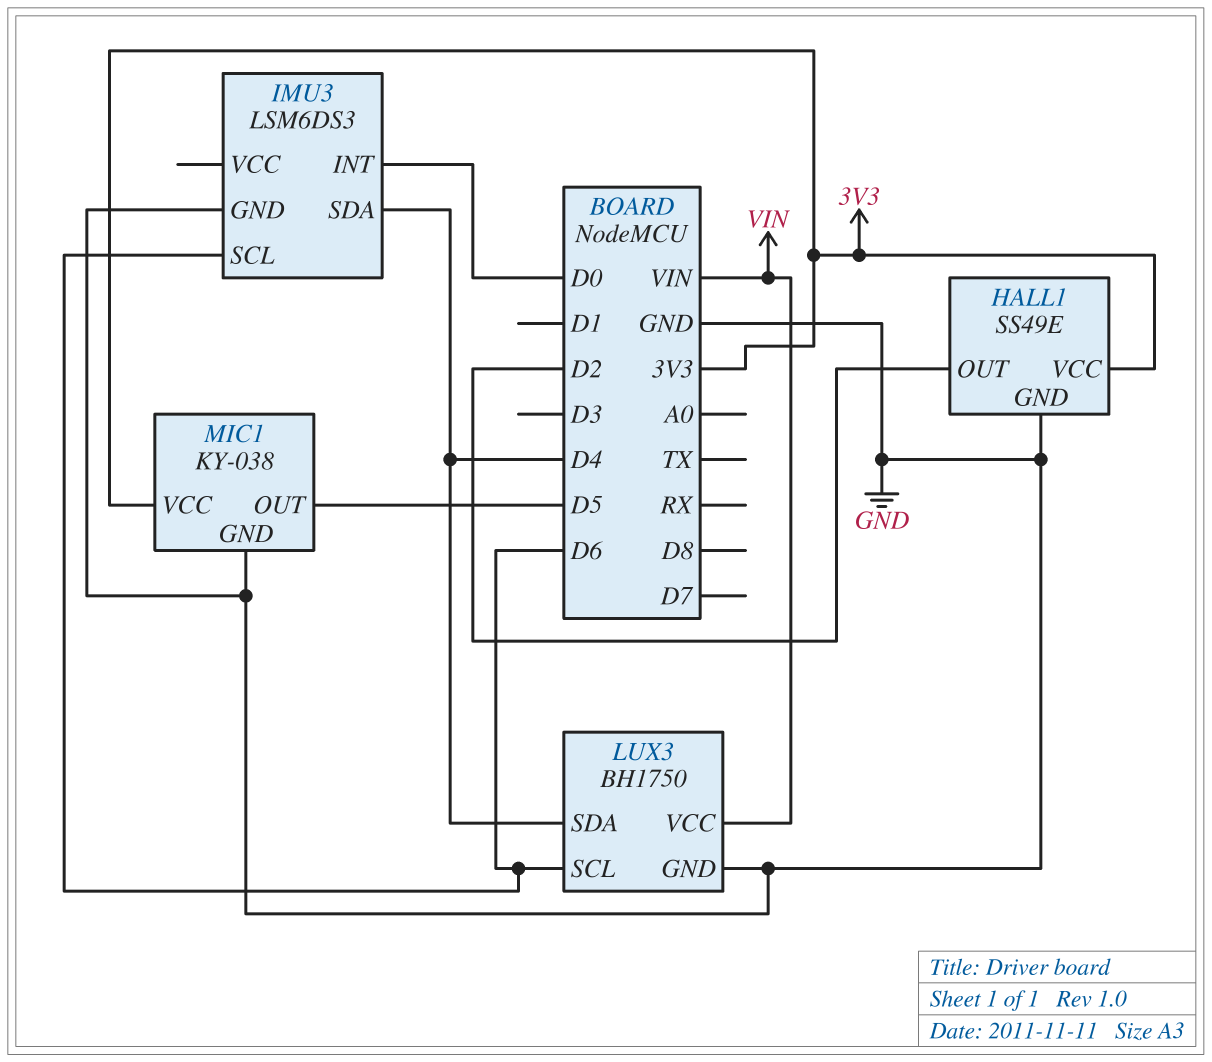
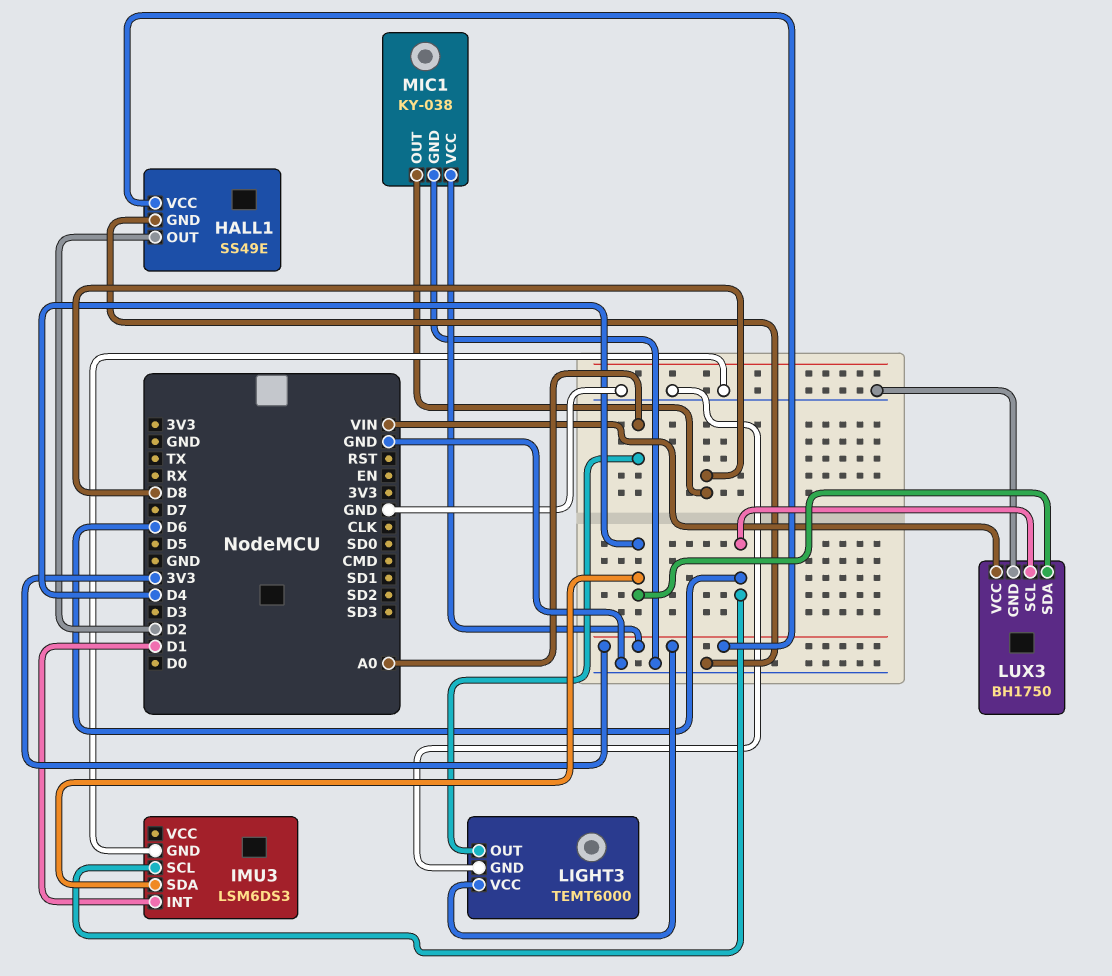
IMU3 pin INT: D0 -> D1
LIGHT3: none -> TEMT6000
LIGHT3 pin GND: none -> GND
LIGHT3 pin OUT: none -> A0
LIGHT3 pin VCC: none -> 3V3
MIC1 pin OUT: D5 -> D8

